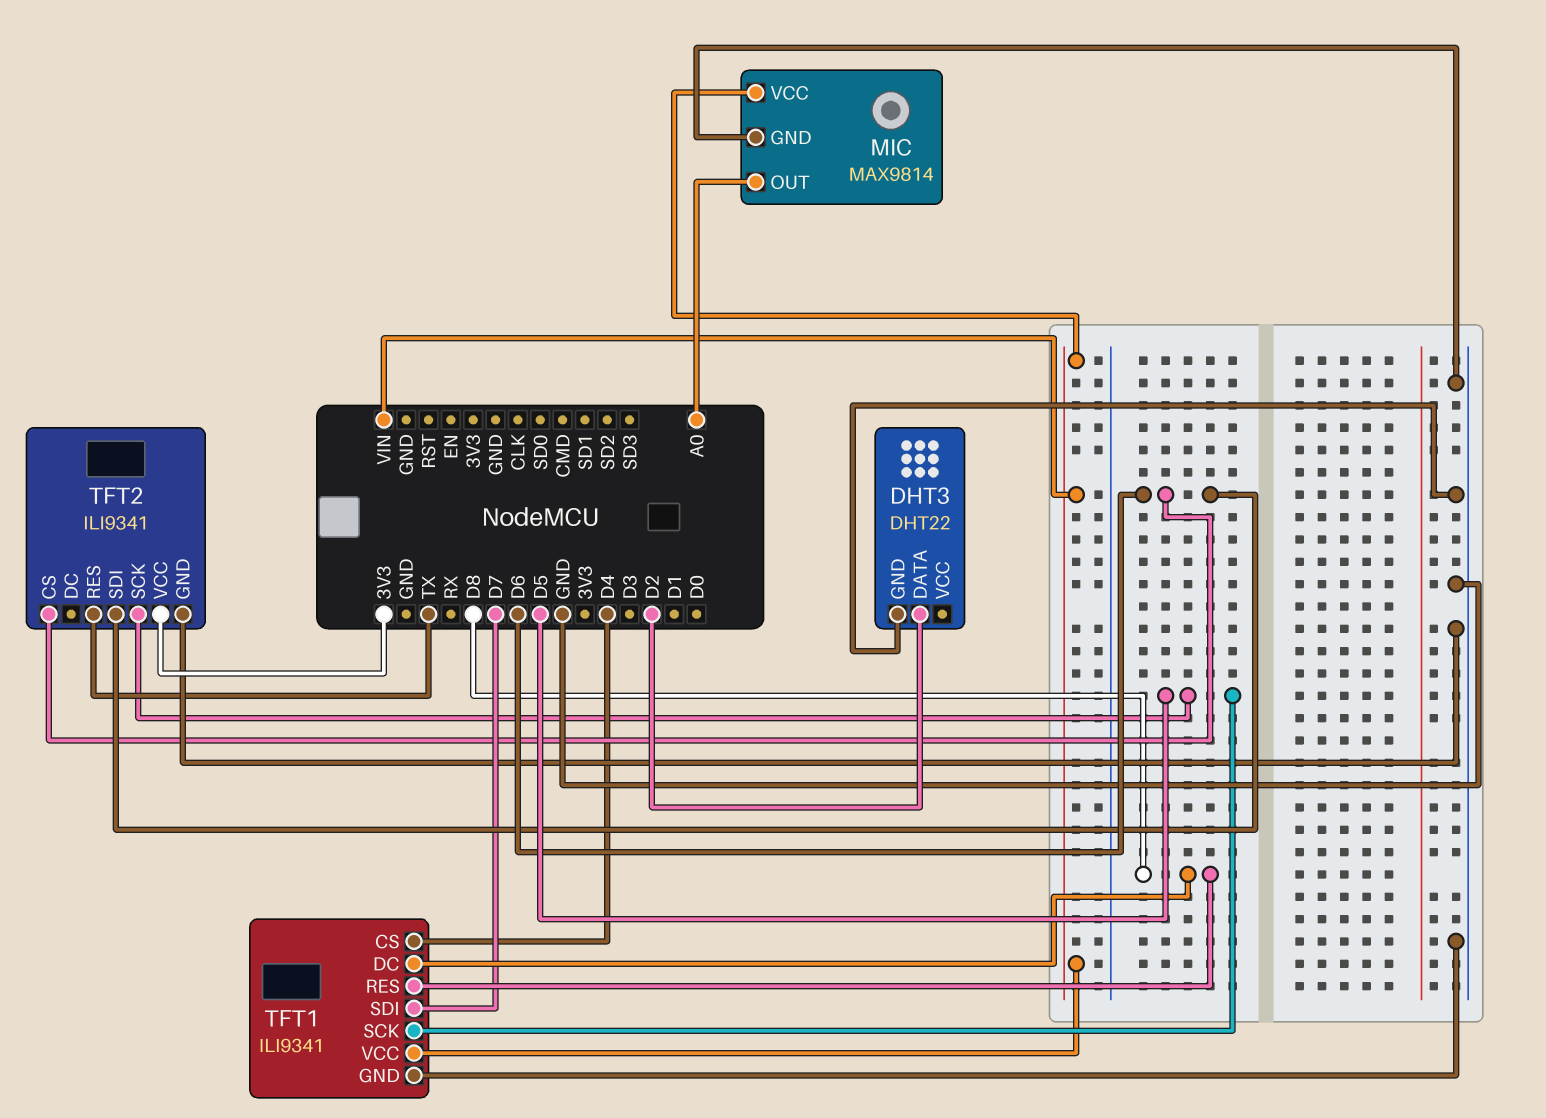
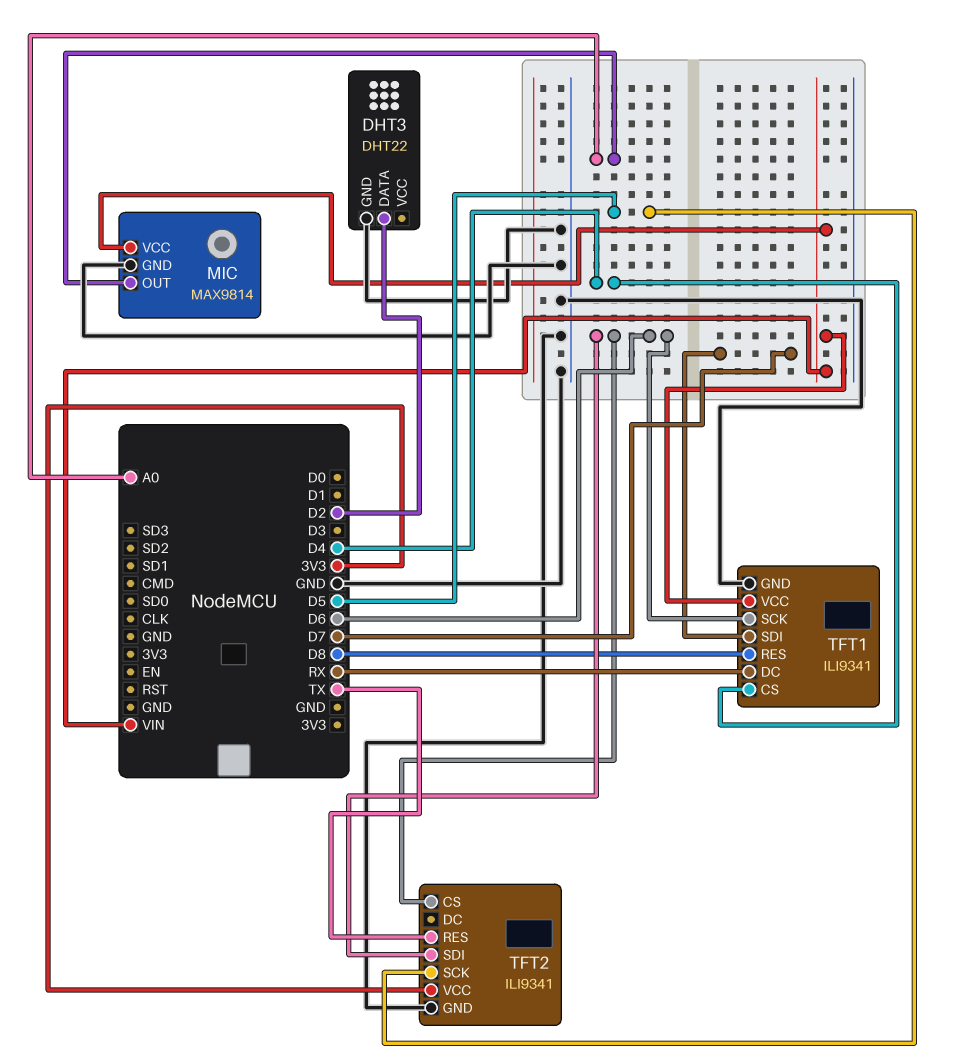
TFT1 pin DC: D8 -> RX
TFT1 pin SCK: D5 -> D6

